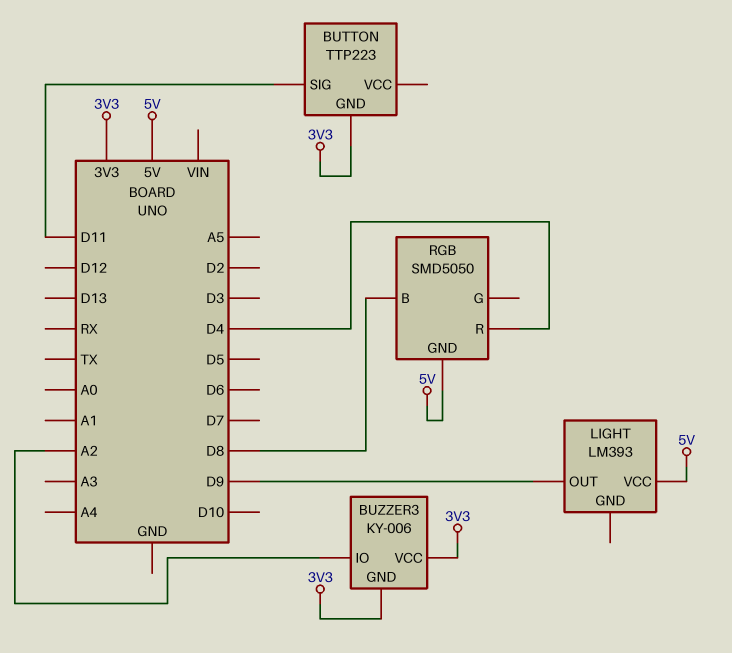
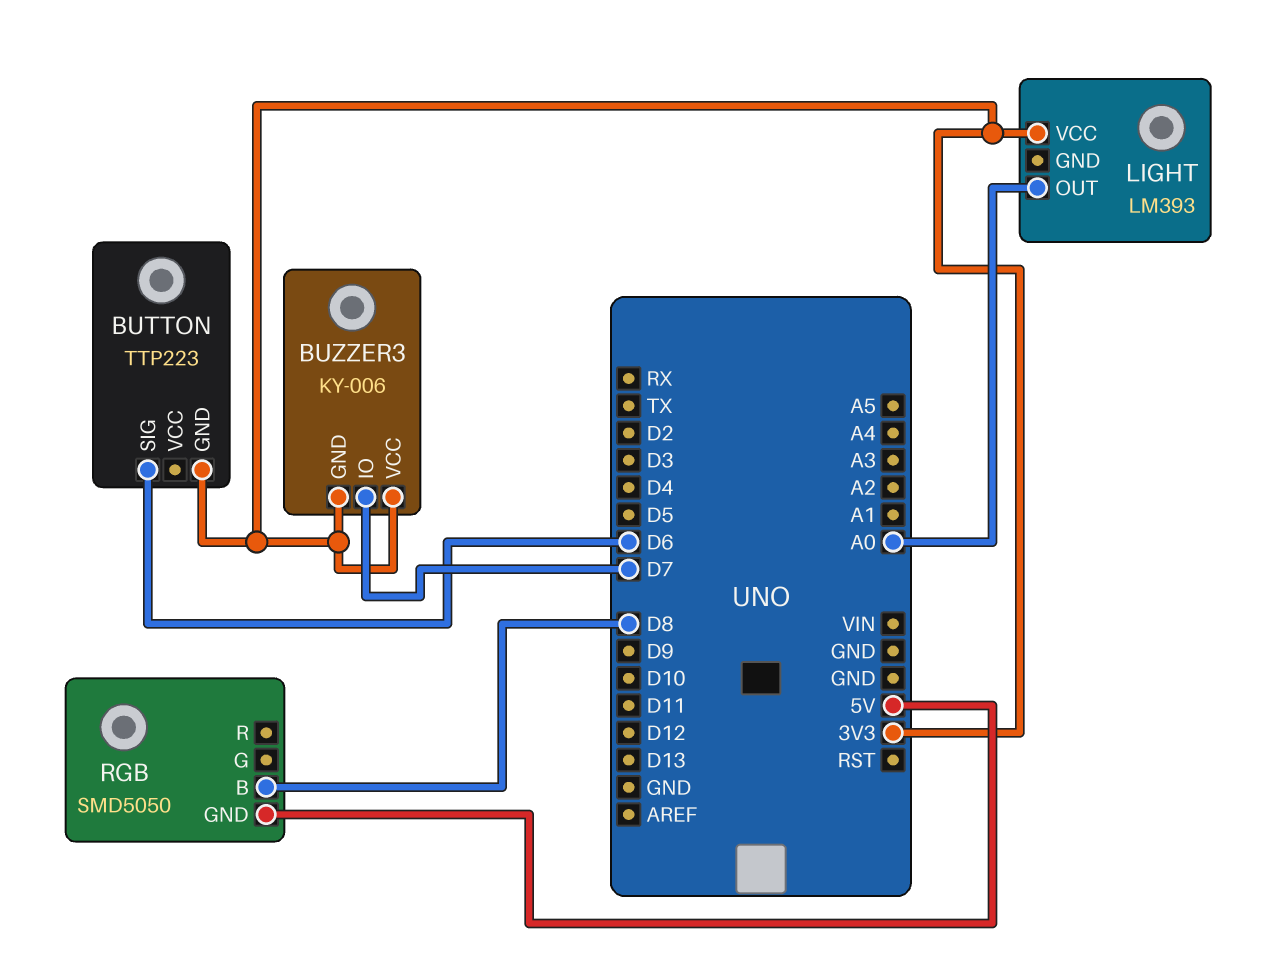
BUTTON pin SIG: D11 -> D6
BUZZER3 pin IO: A2 -> D7
LIGHT pin OUT: D9 -> A0
LIGHT pin VCC: 5V -> 3V3
RGB pin R: D4 -> none

